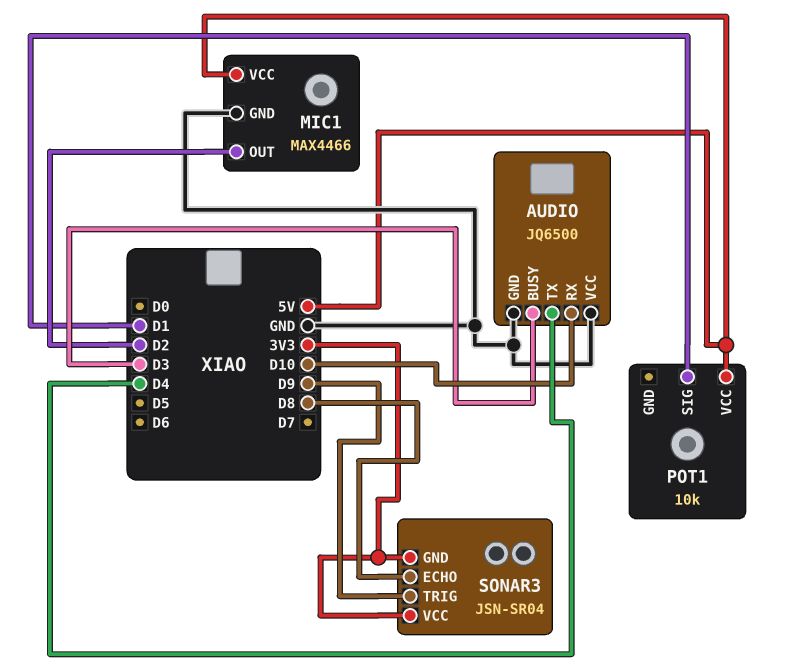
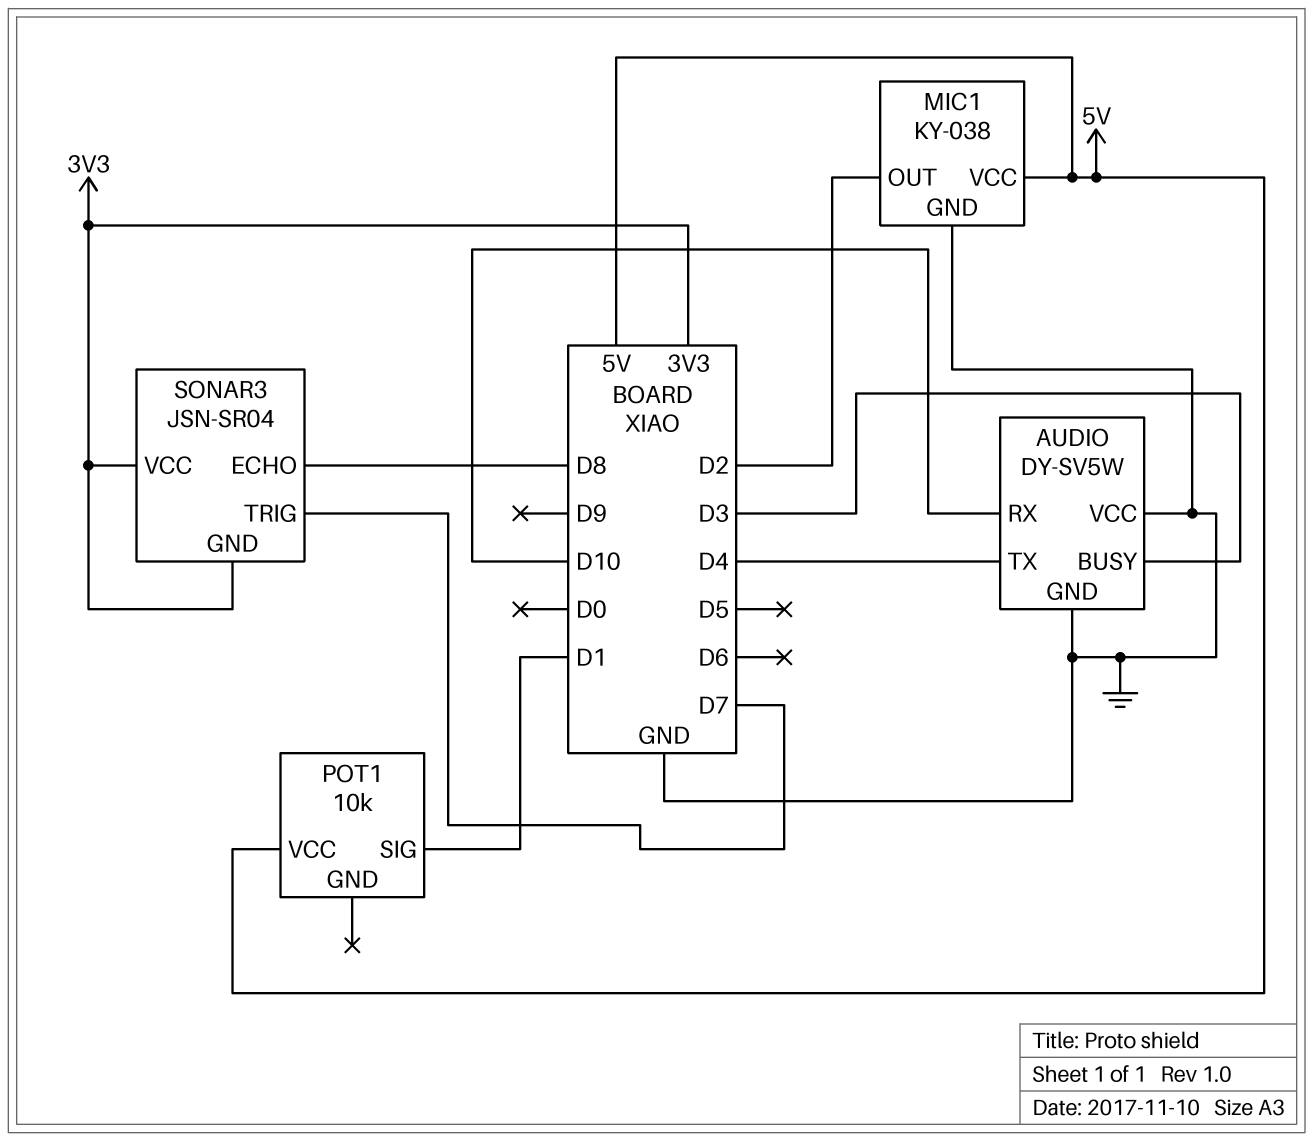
AUDIO: JQ6500 -> DY-SV5W
MIC1: MAX4466 -> KY-038
SONAR3 pin TRIG: D9 -> D7

